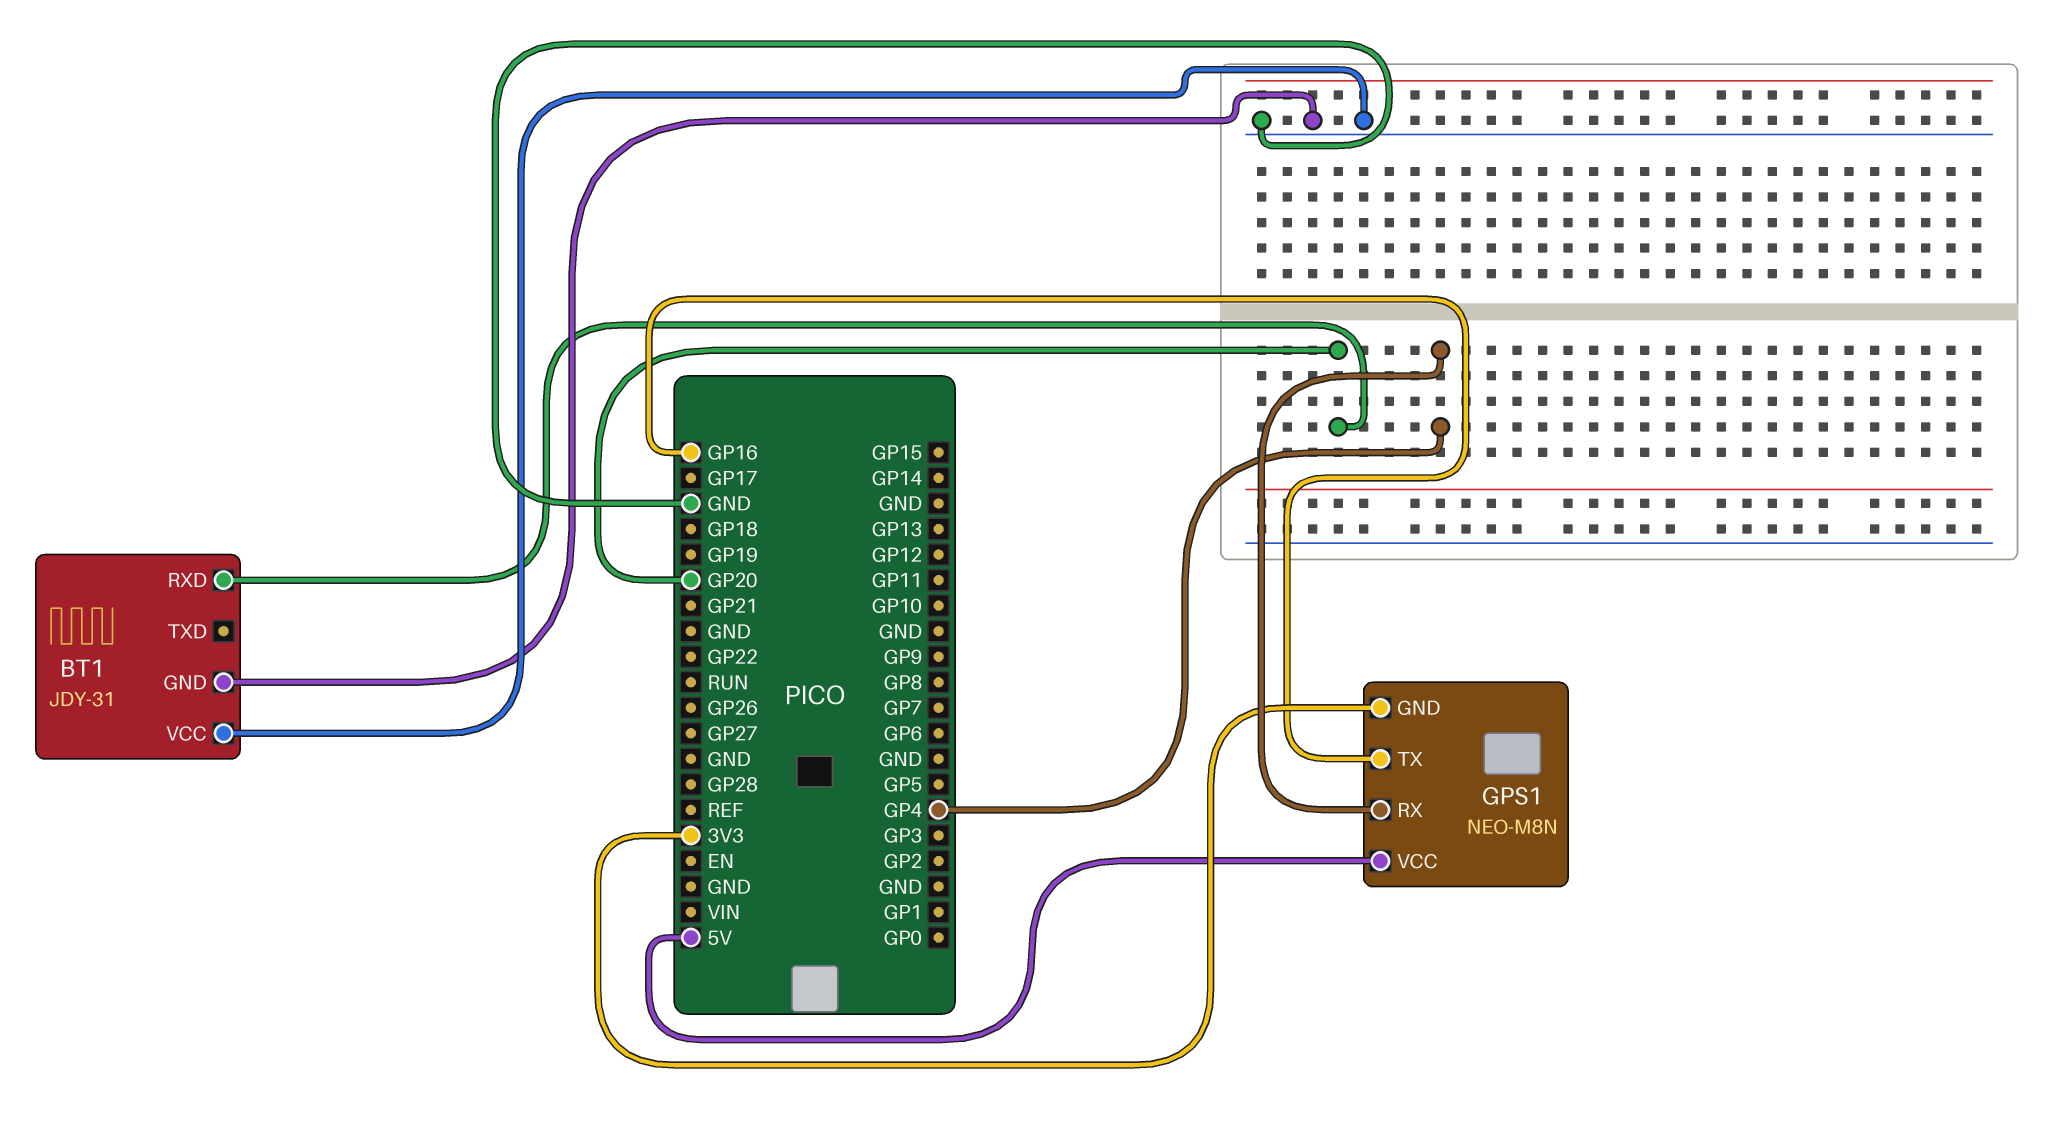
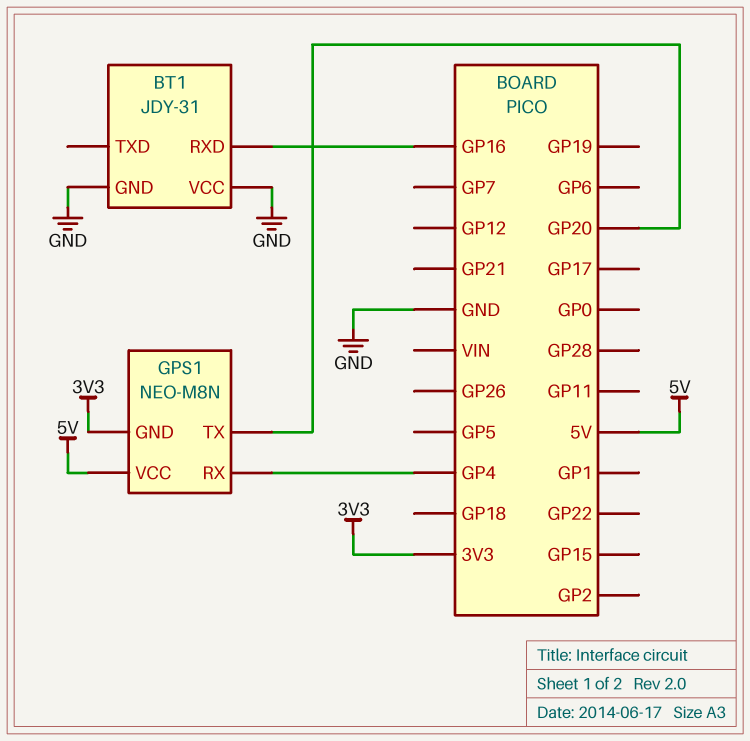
BT1 pin RXD: GP20 -> GP16
GPS1 pin TX: GP16 -> GP20

